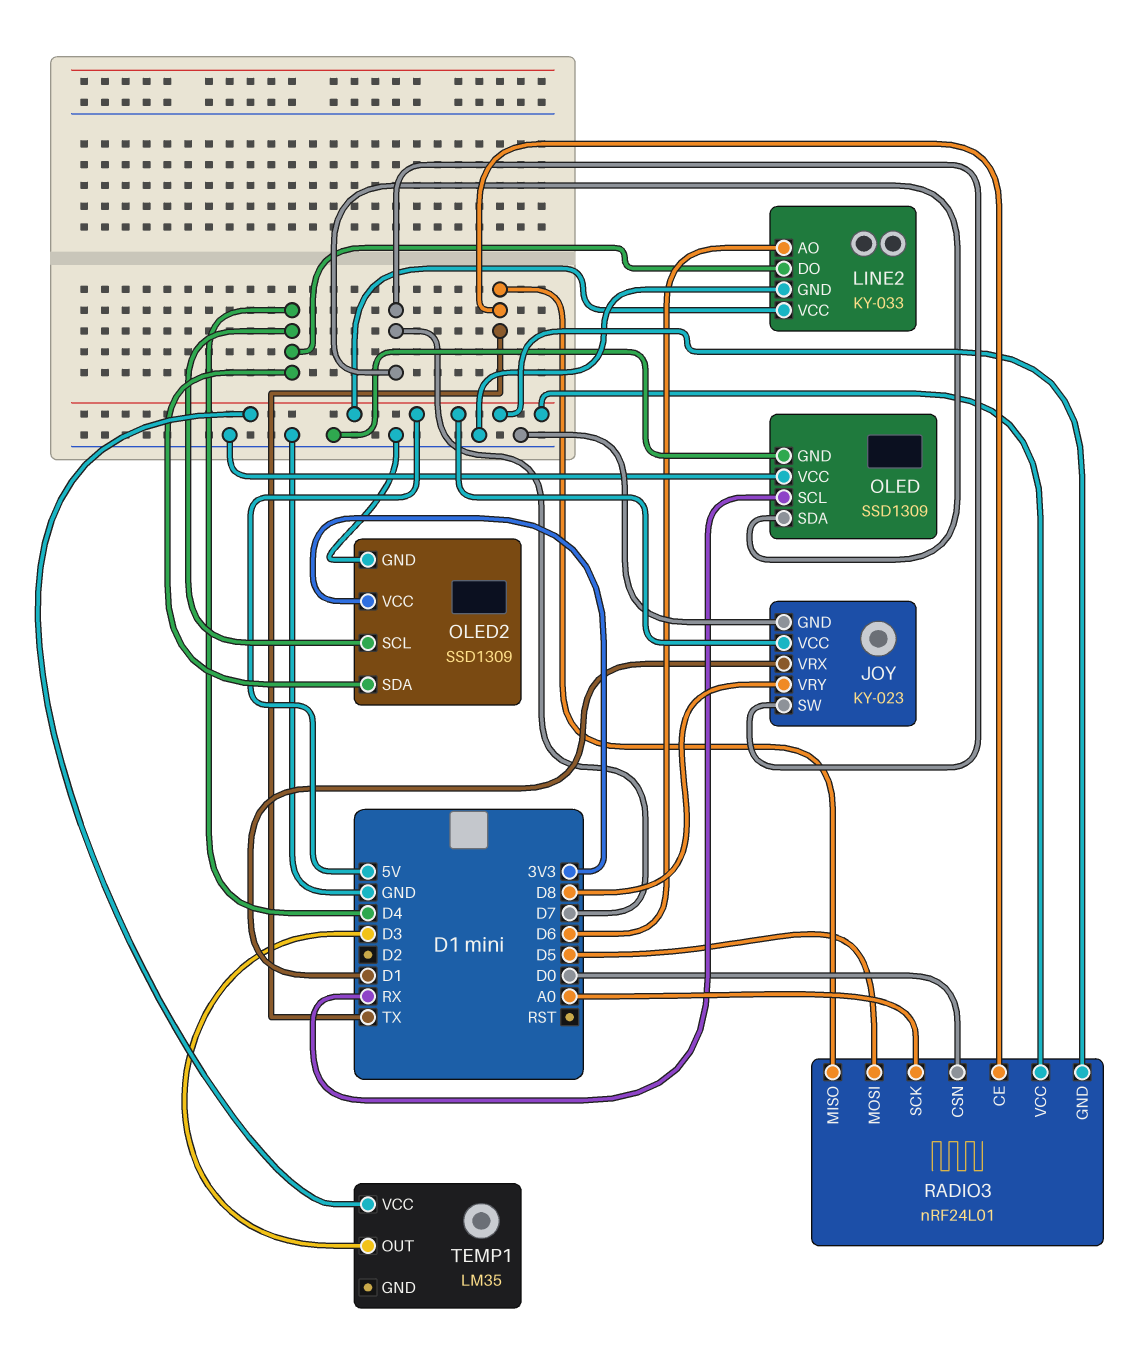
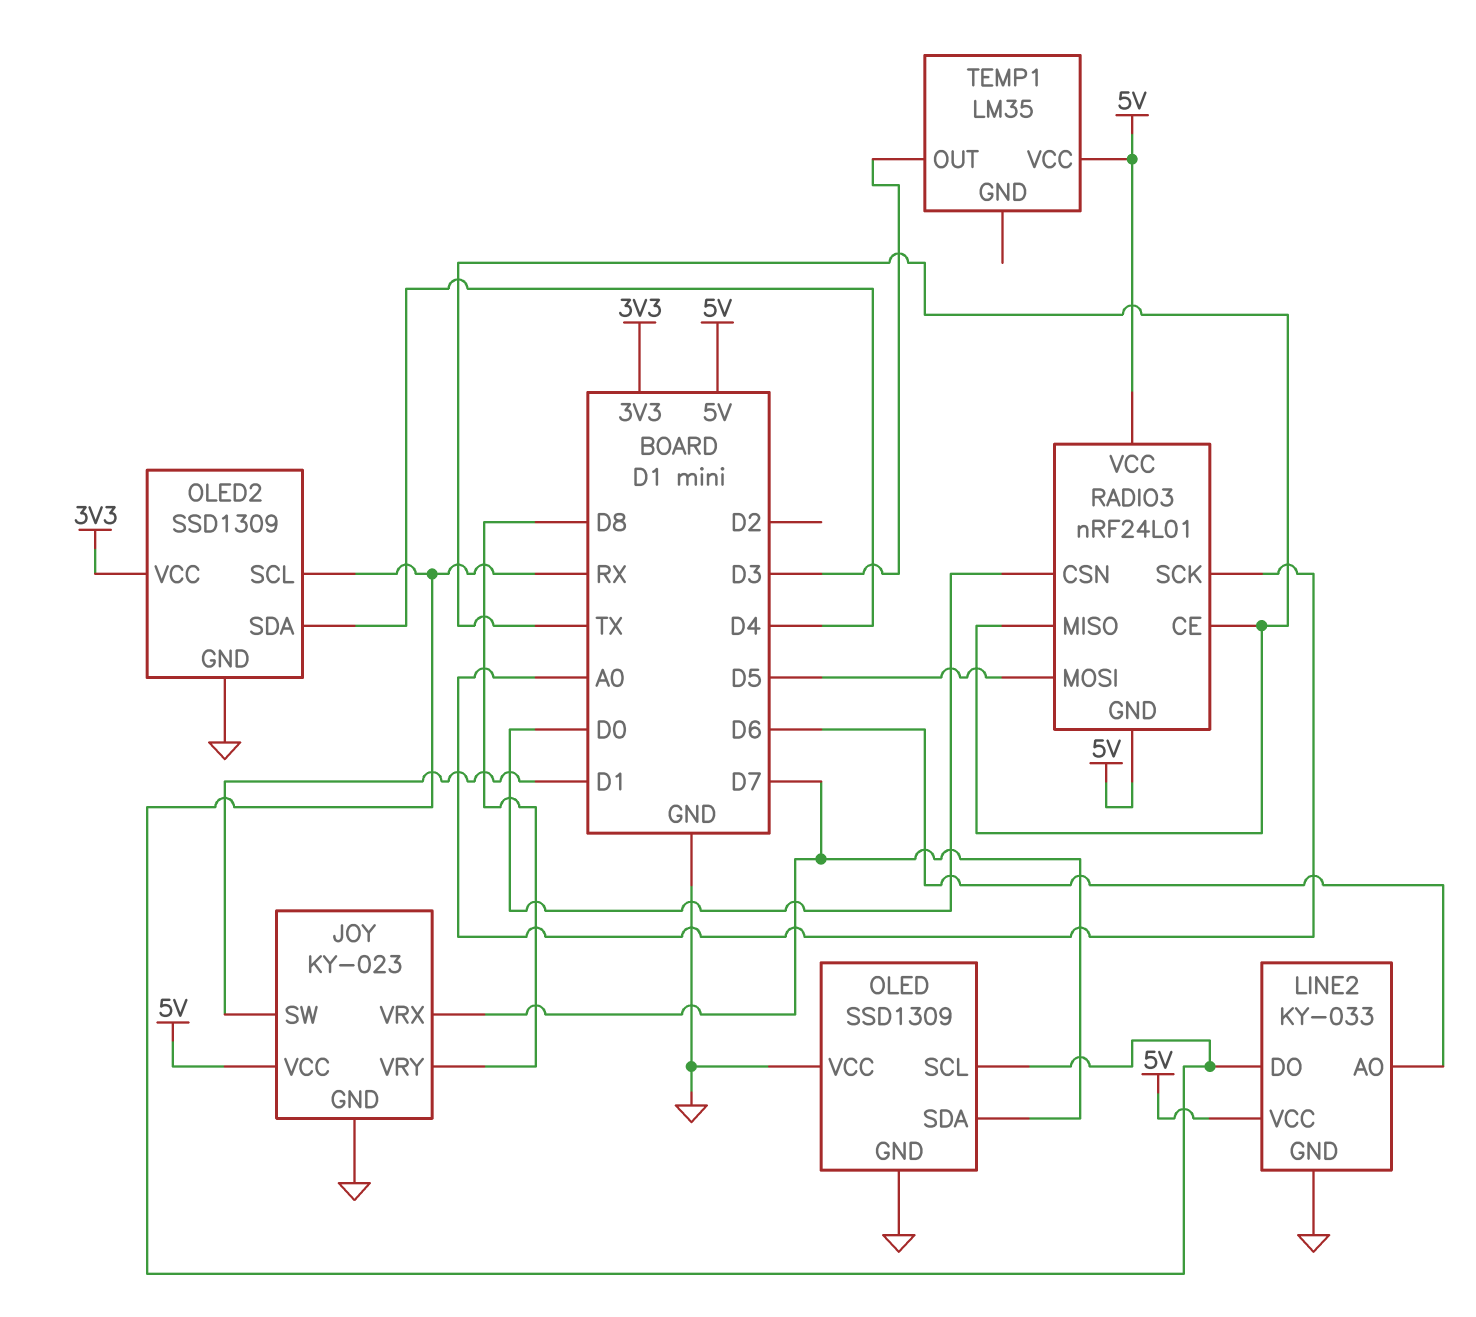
JOY pin SW: D7 -> D1
JOY pin VRX: D1 -> D7
LINE2 pin DO: D4 -> RX
OLED2 pin SCL: D4 -> RX

